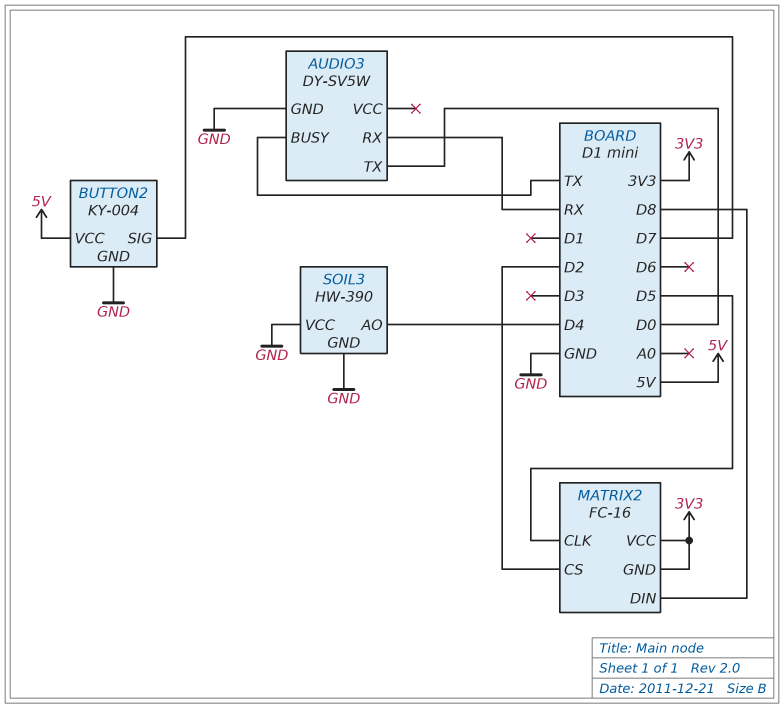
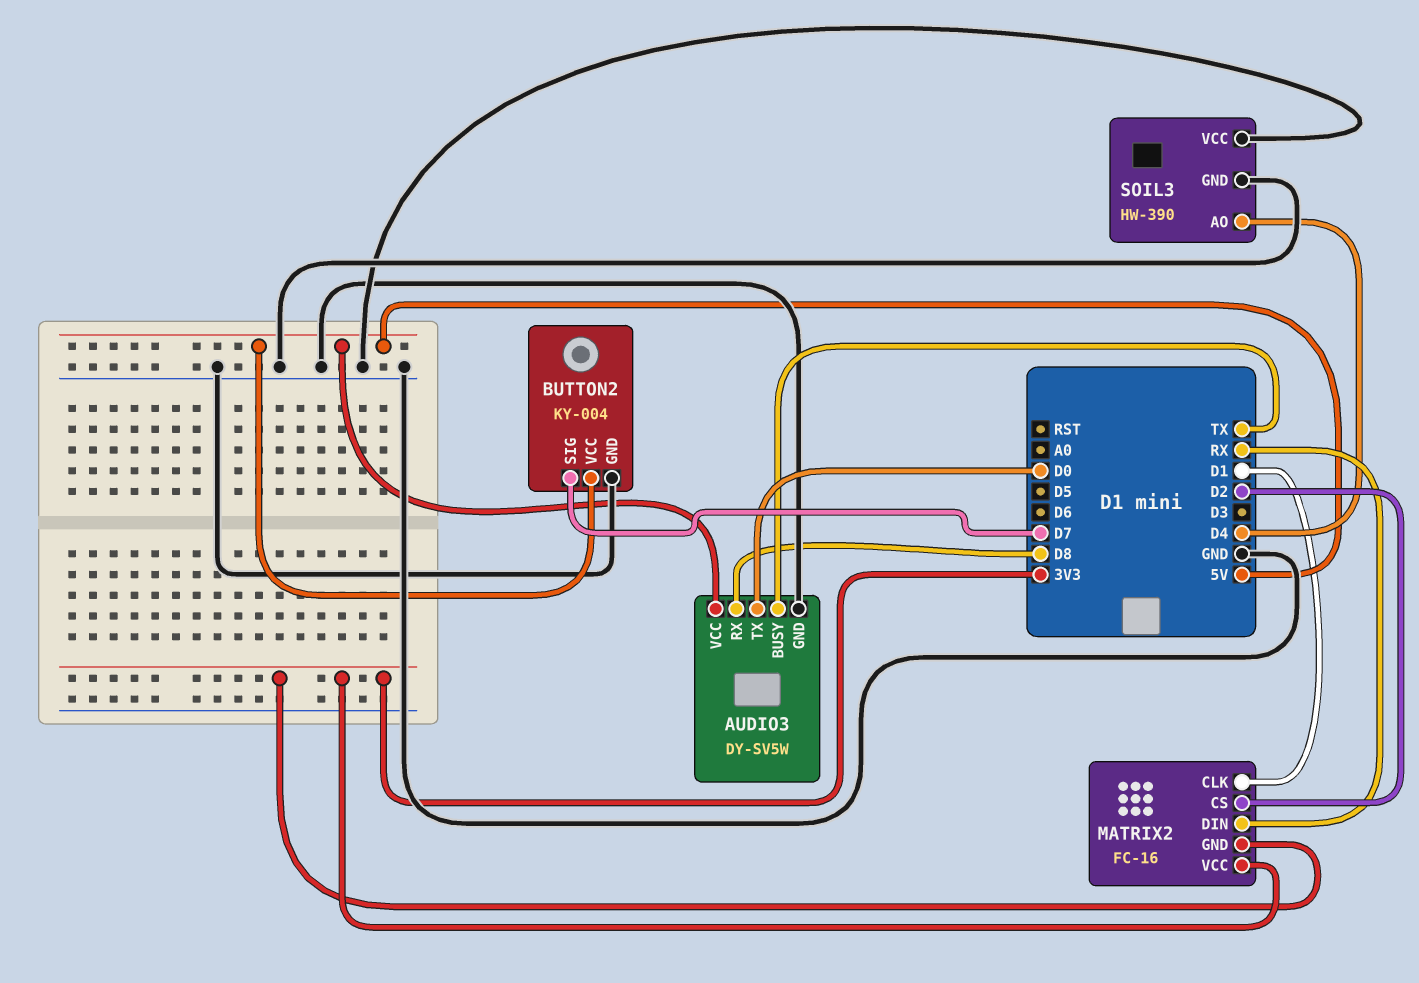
AUDIO3 pin RX: RX -> D8
AUDIO3 pin VCC: none -> 5V
MATRIX2 pin CLK: D5 -> D1
MATRIX2 pin DIN: D8 -> RX

